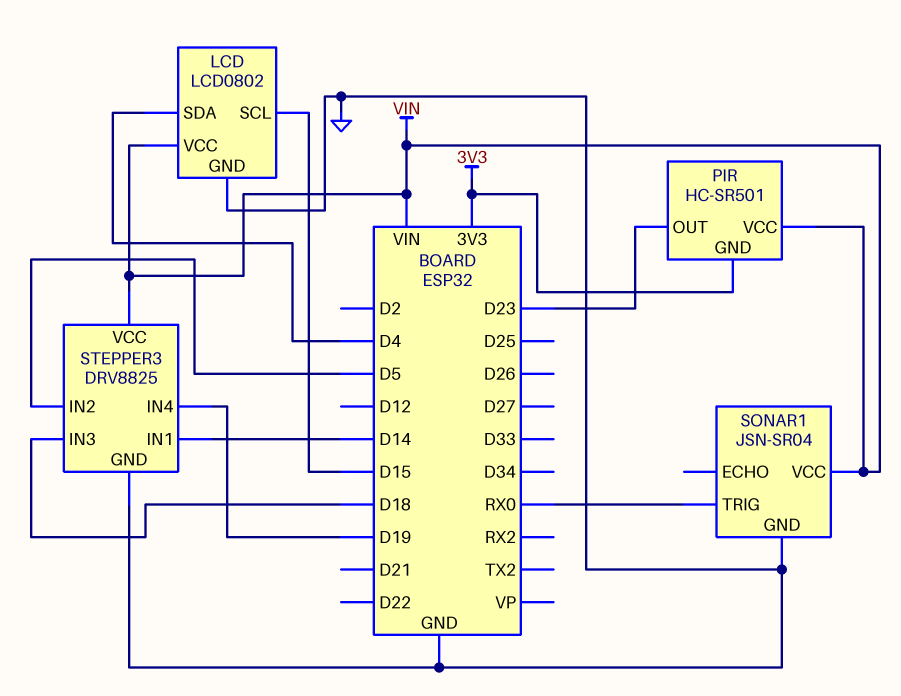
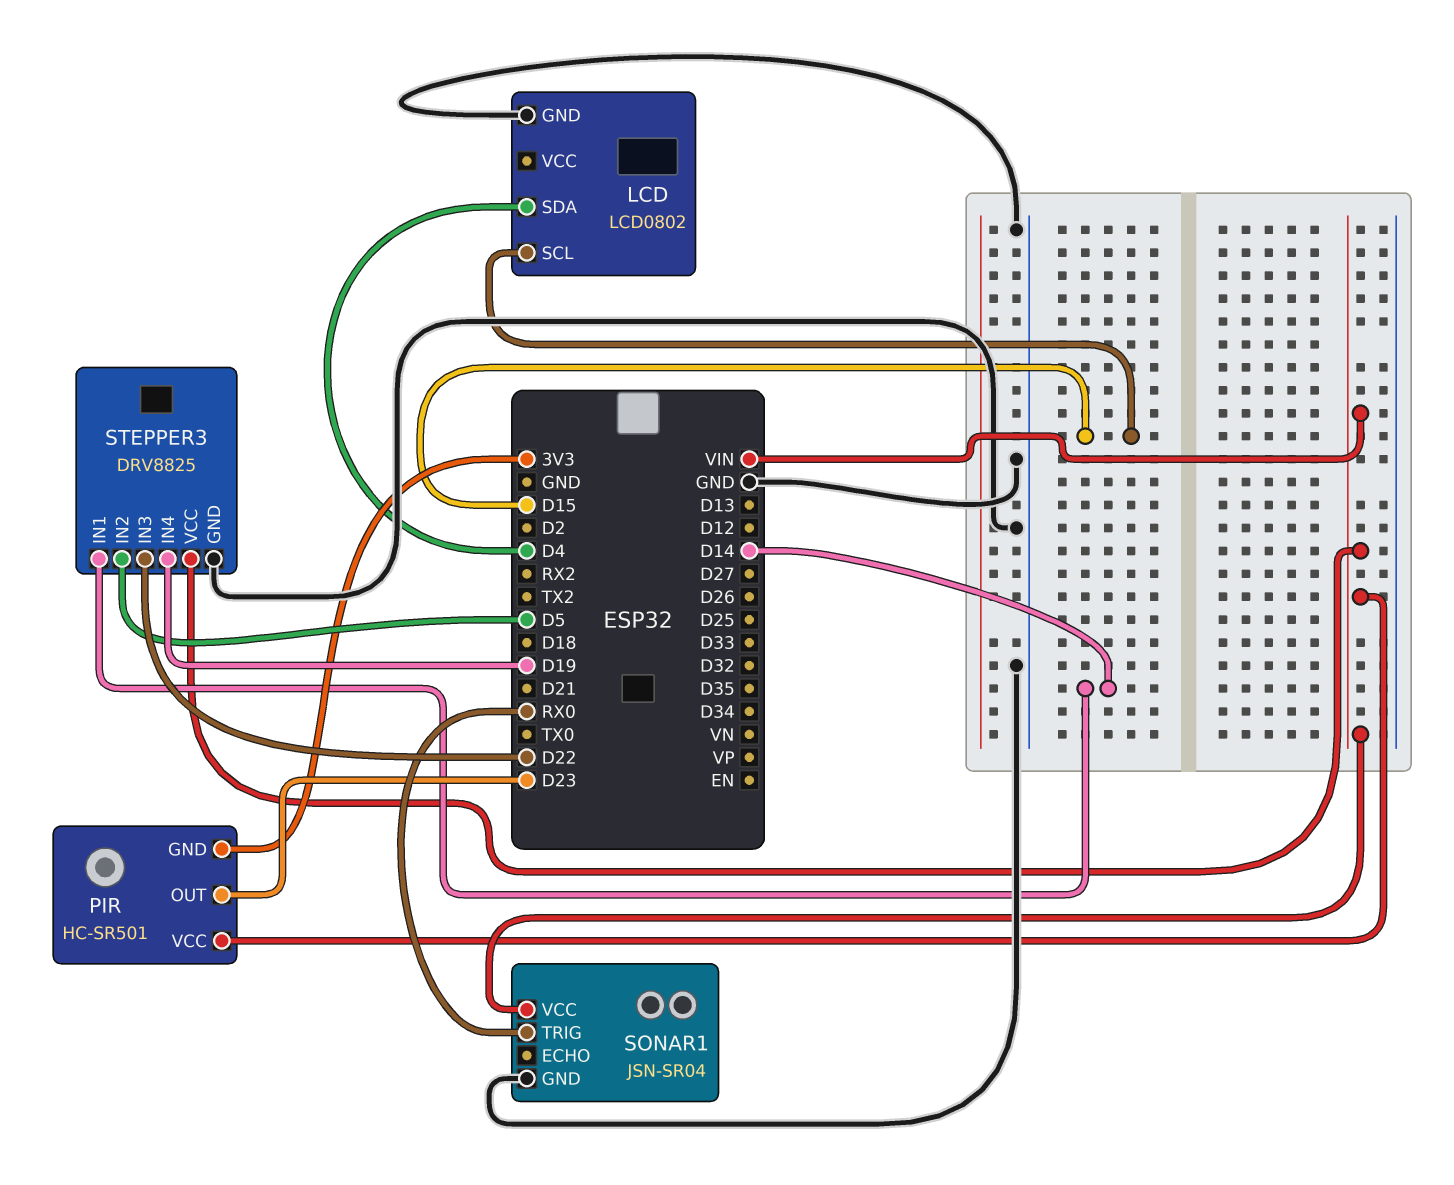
LCD pin VCC: VIN -> none
STEPPER3 pin IN3: D18 -> D22

